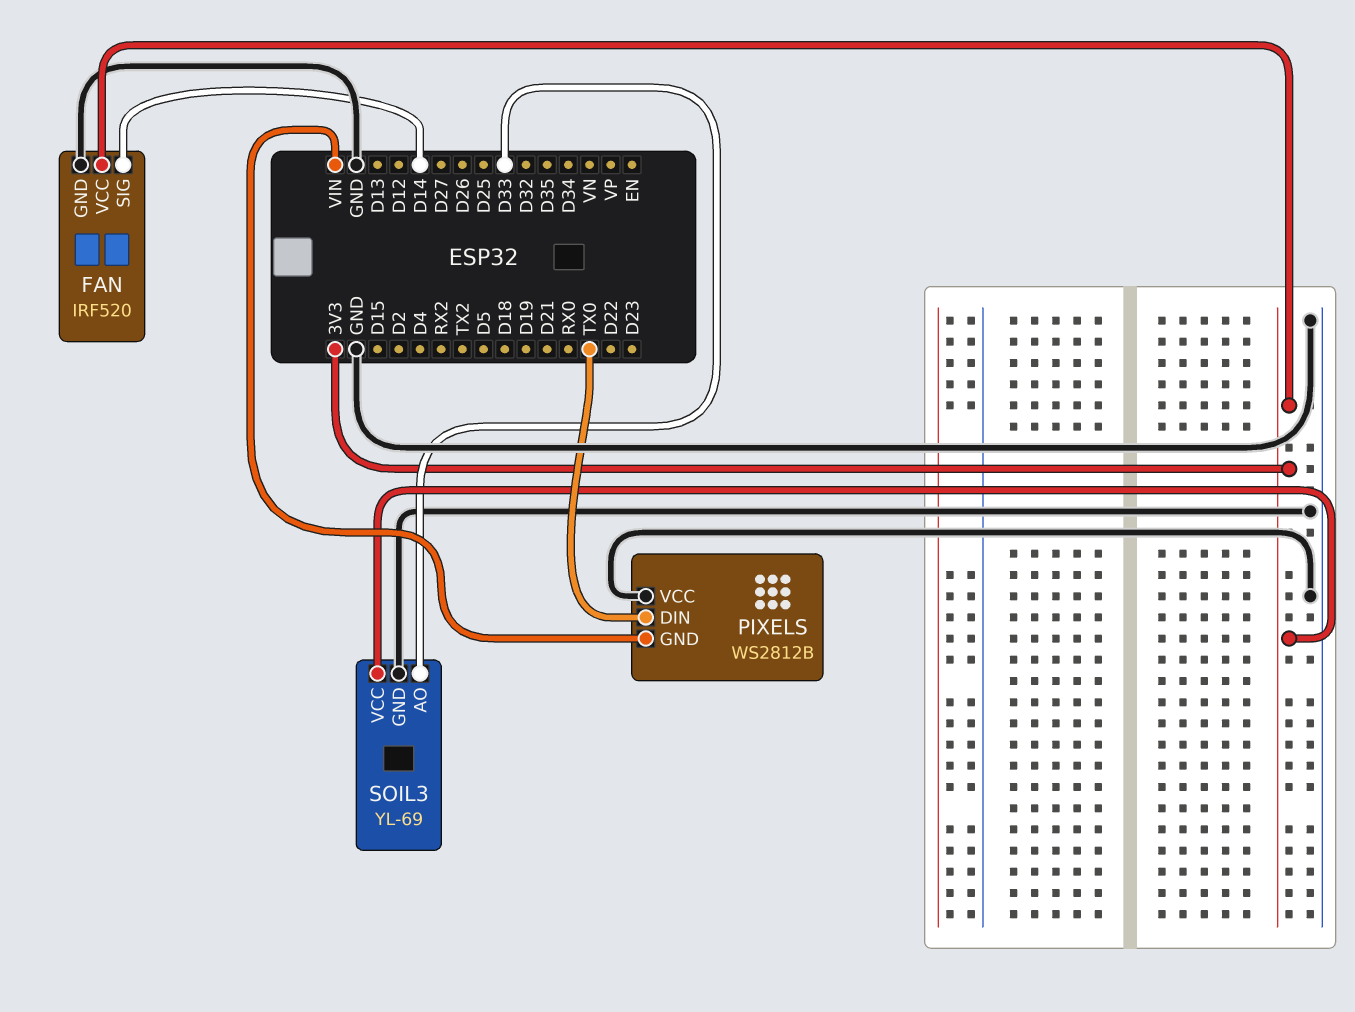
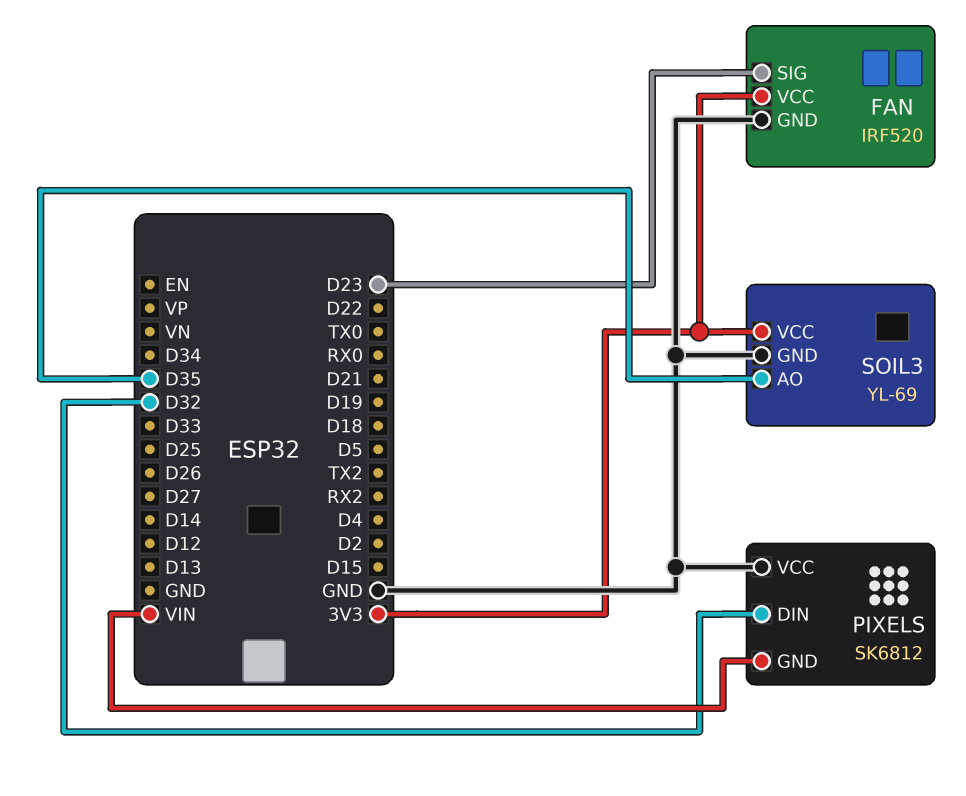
FAN pin SIG: D14 -> D23
PIXELS: WS2812B -> SK6812
PIXELS pin DIN: TX0 -> D32
SOIL3 pin AO: D33 -> D35

